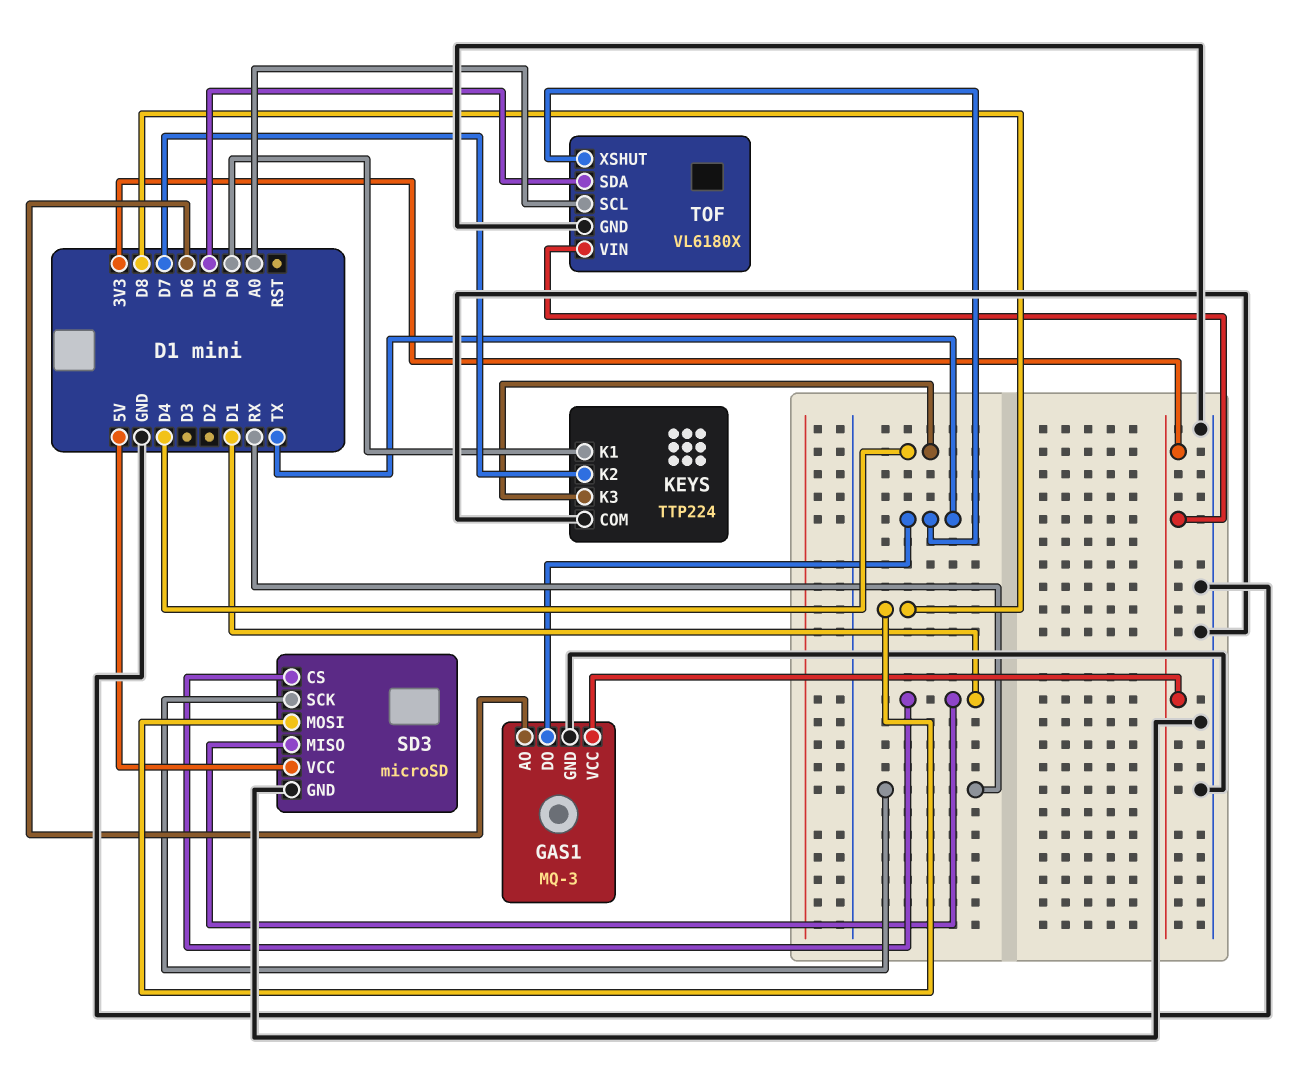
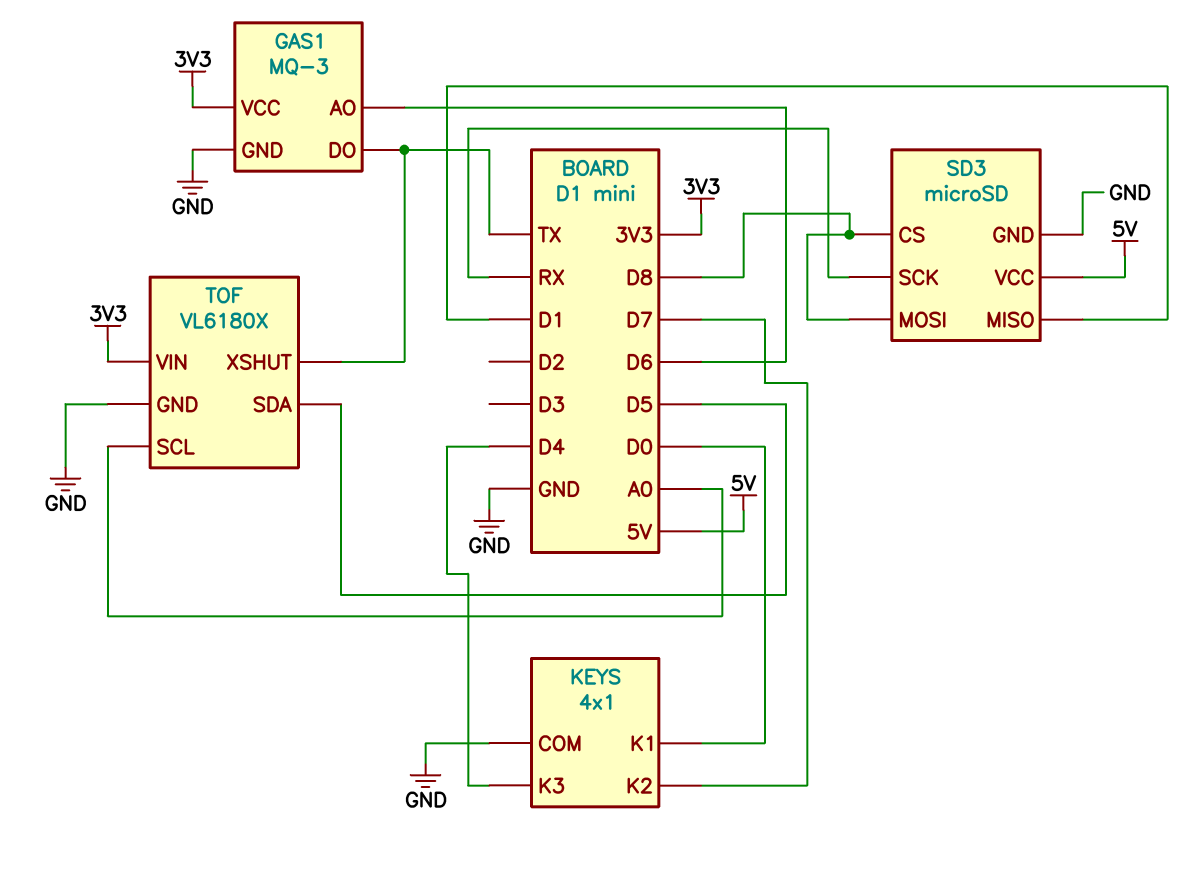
KEYS: TTP224 -> 4x1
SD3 pin CS: D1 -> D8

